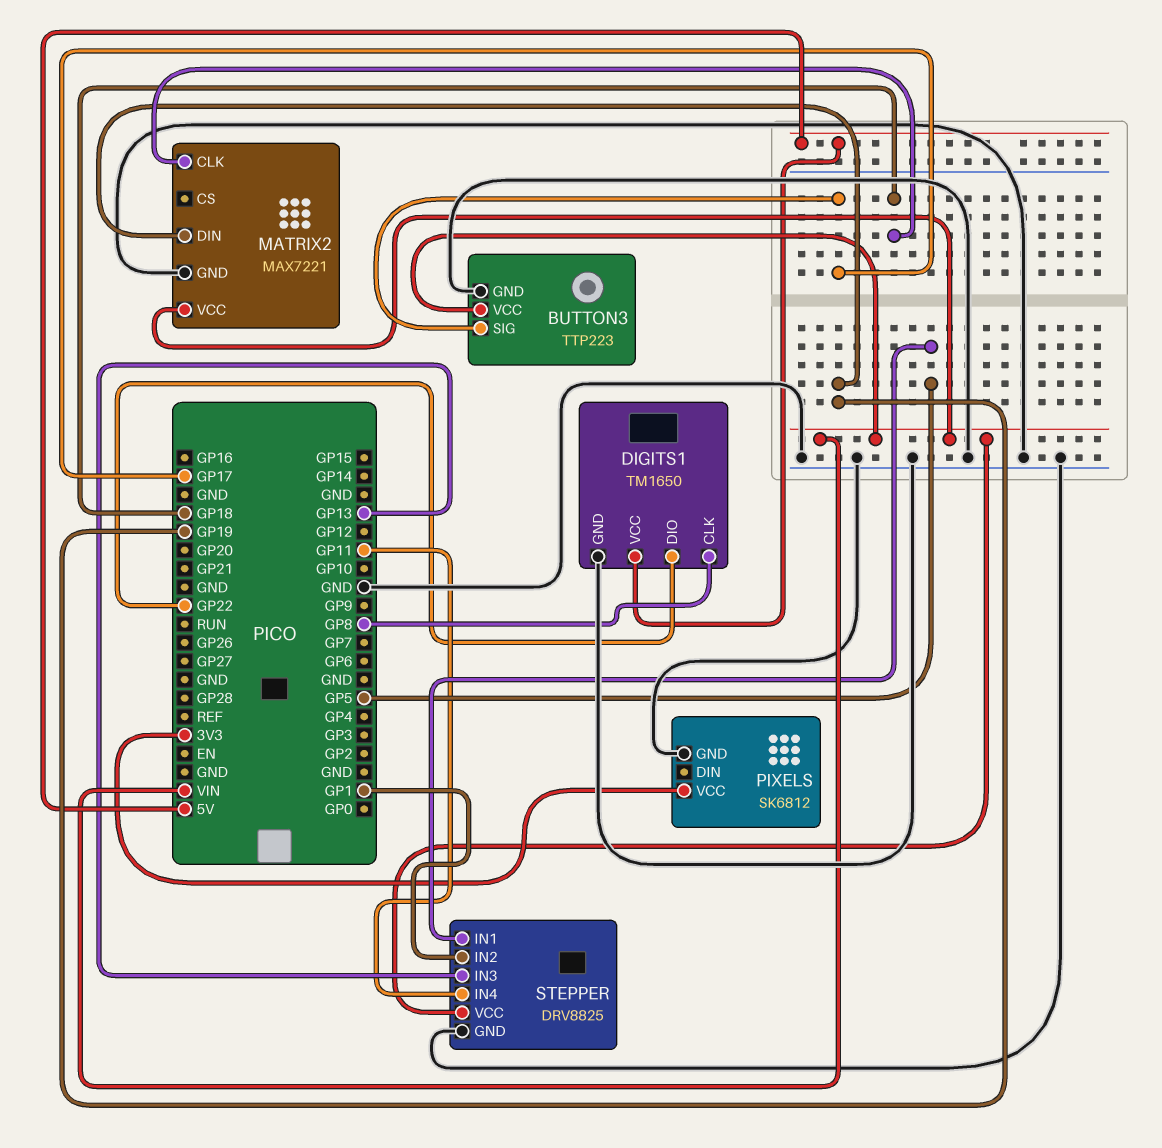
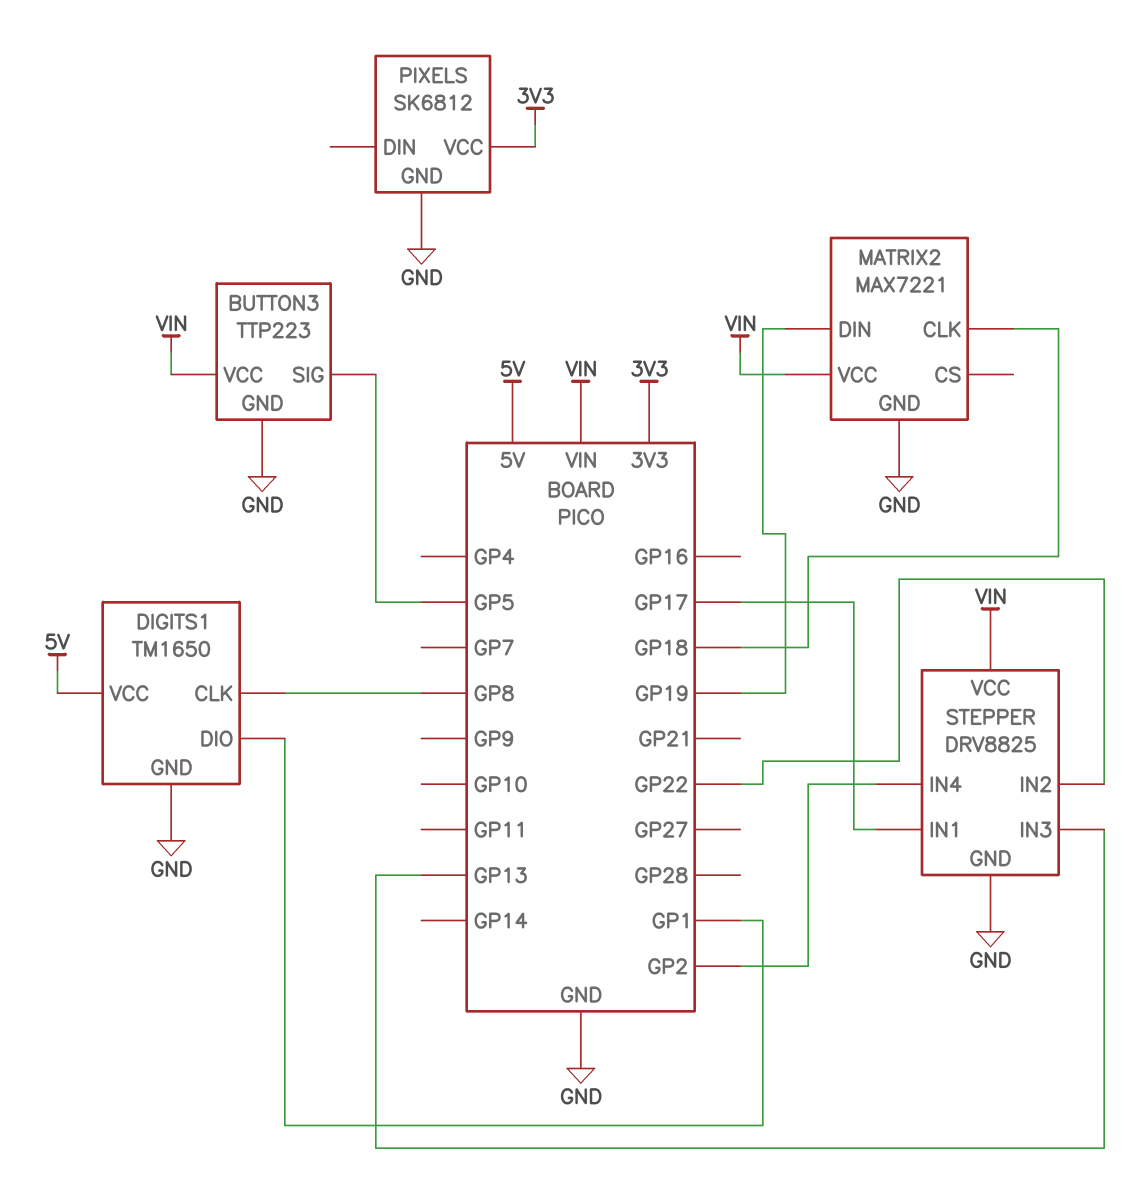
BUTTON3 pin SIG: GP17 -> GP5
DIGITS1 pin DIO: GP22 -> GP1
STEPPER pin IN1: GP5 -> GP17
STEPPER pin IN2: GP1 -> GP22
STEPPER pin IN4: GP11 -> GP2

